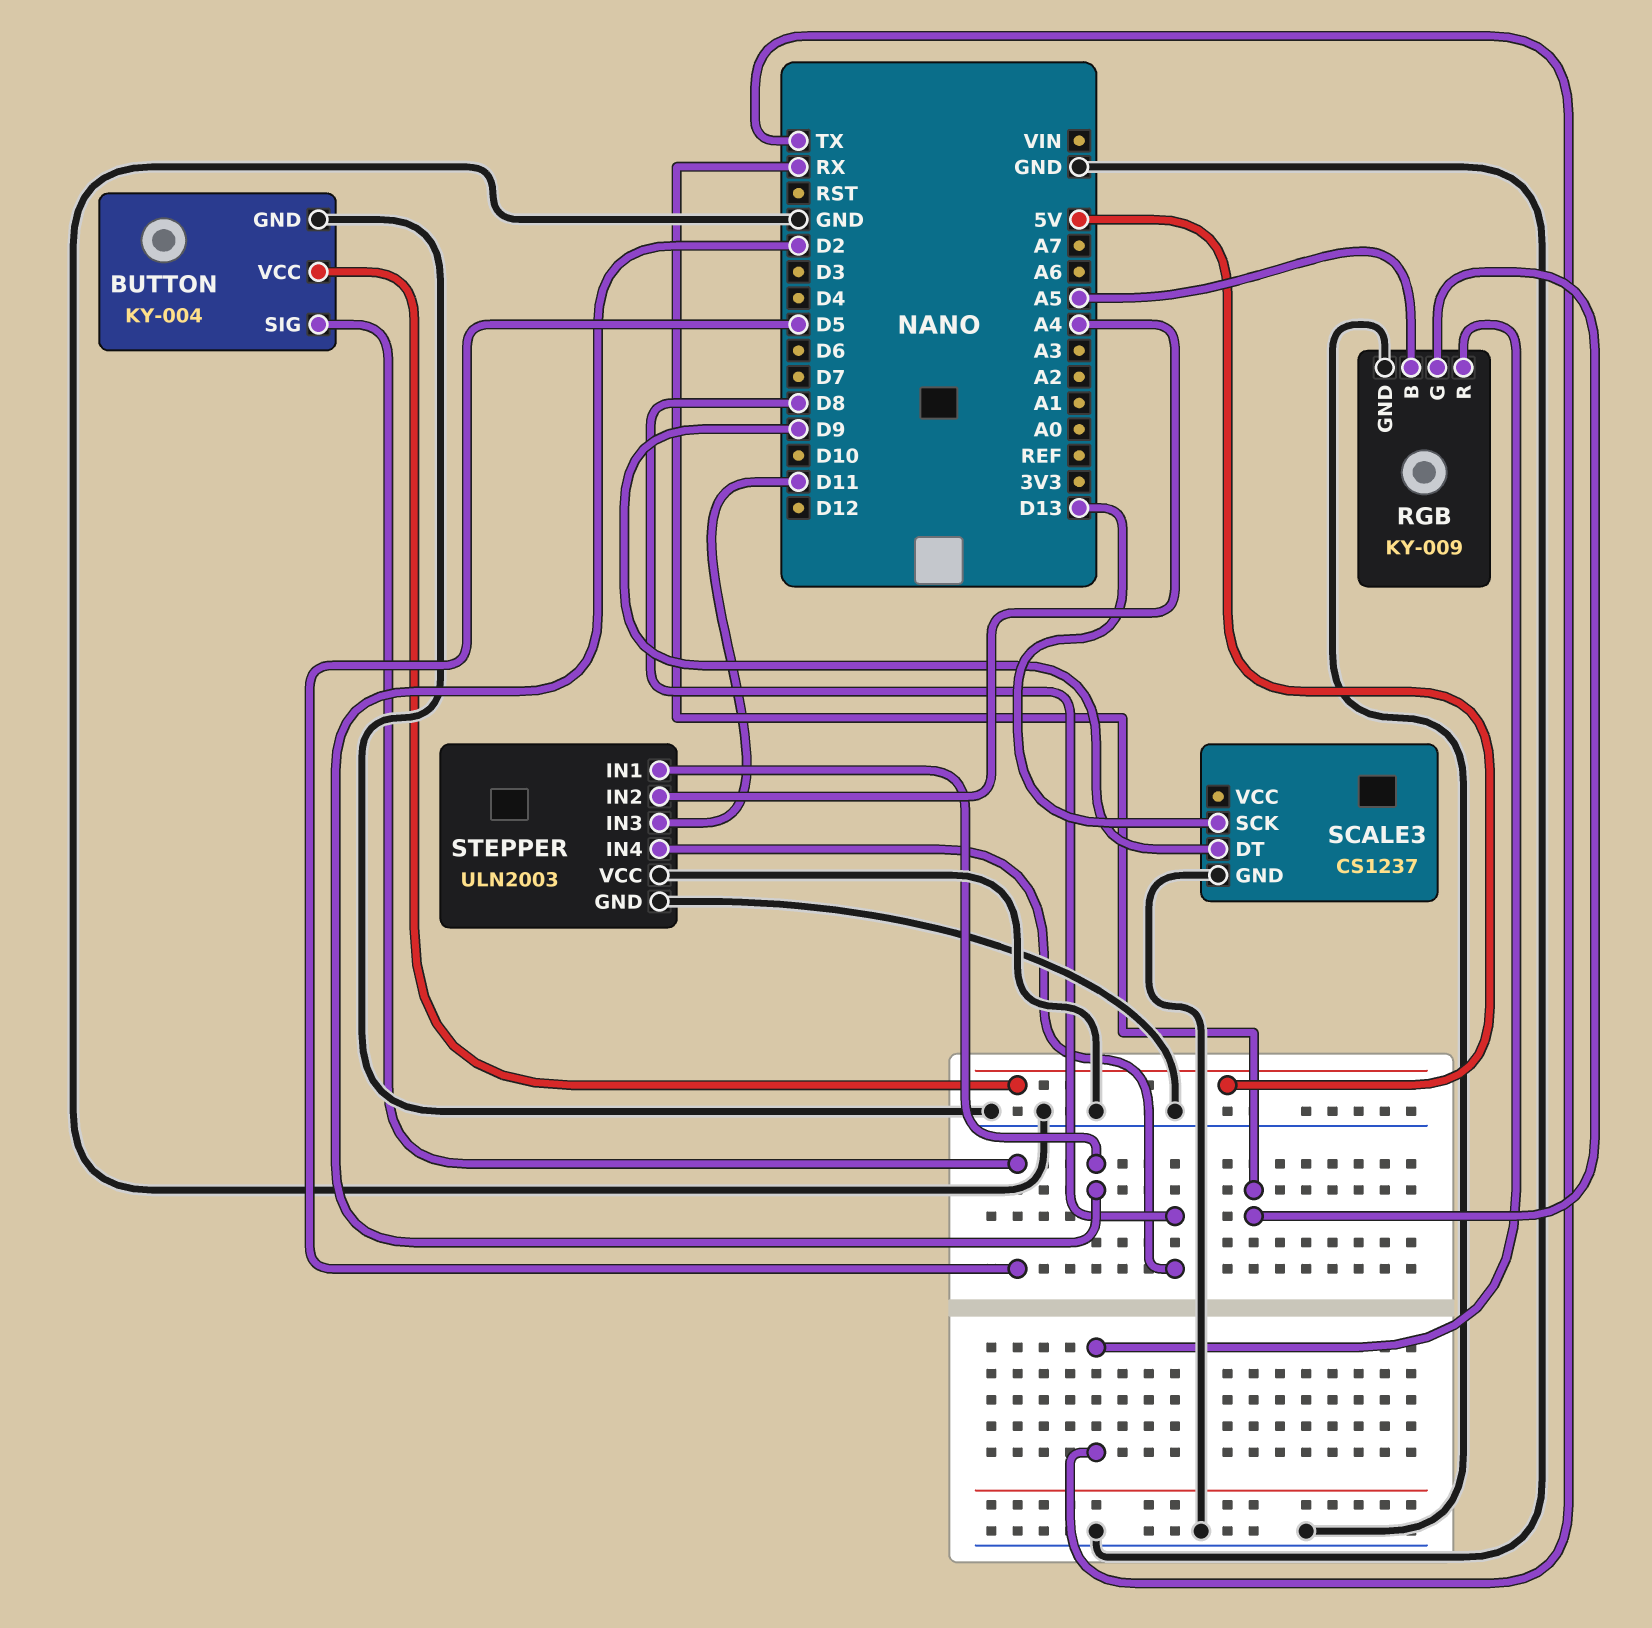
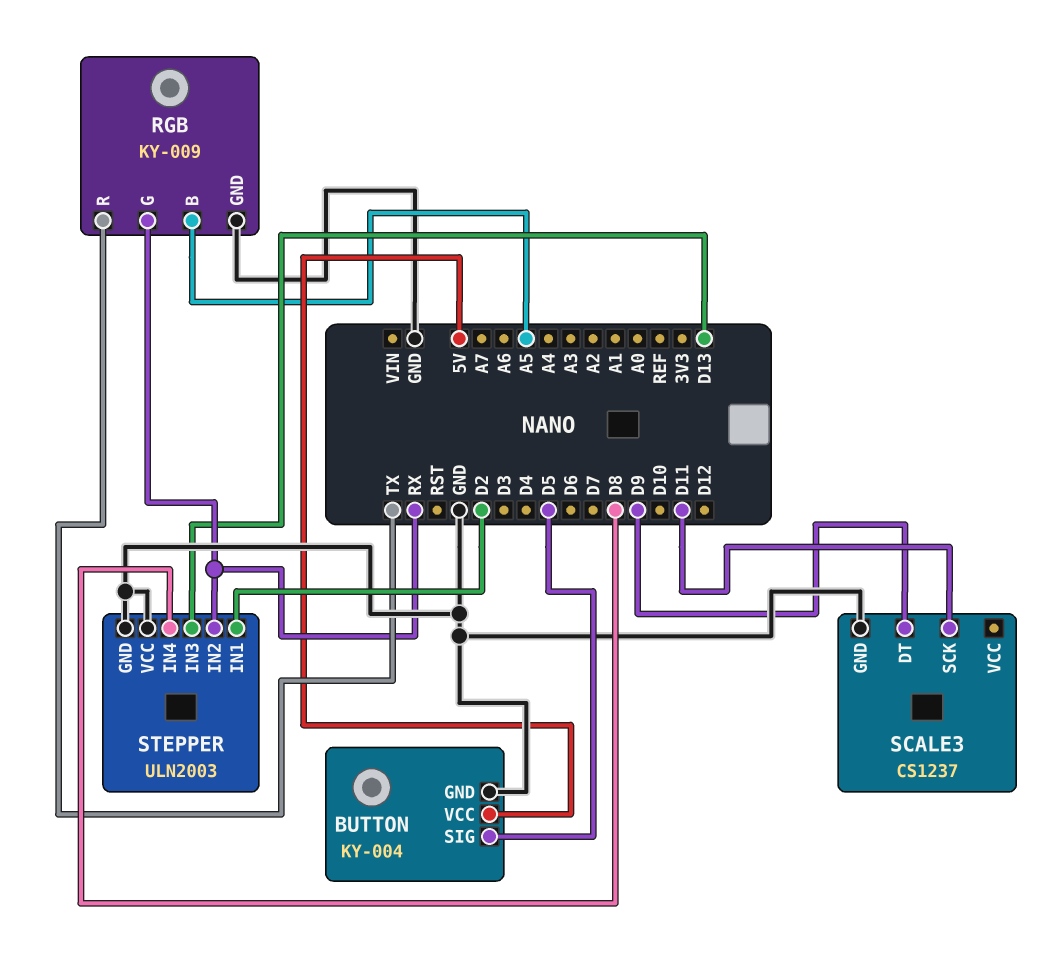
SCALE3 pin SCK: D13 -> D11
STEPPER pin IN2: A4 -> RX
STEPPER pin IN3: D11 -> D13

